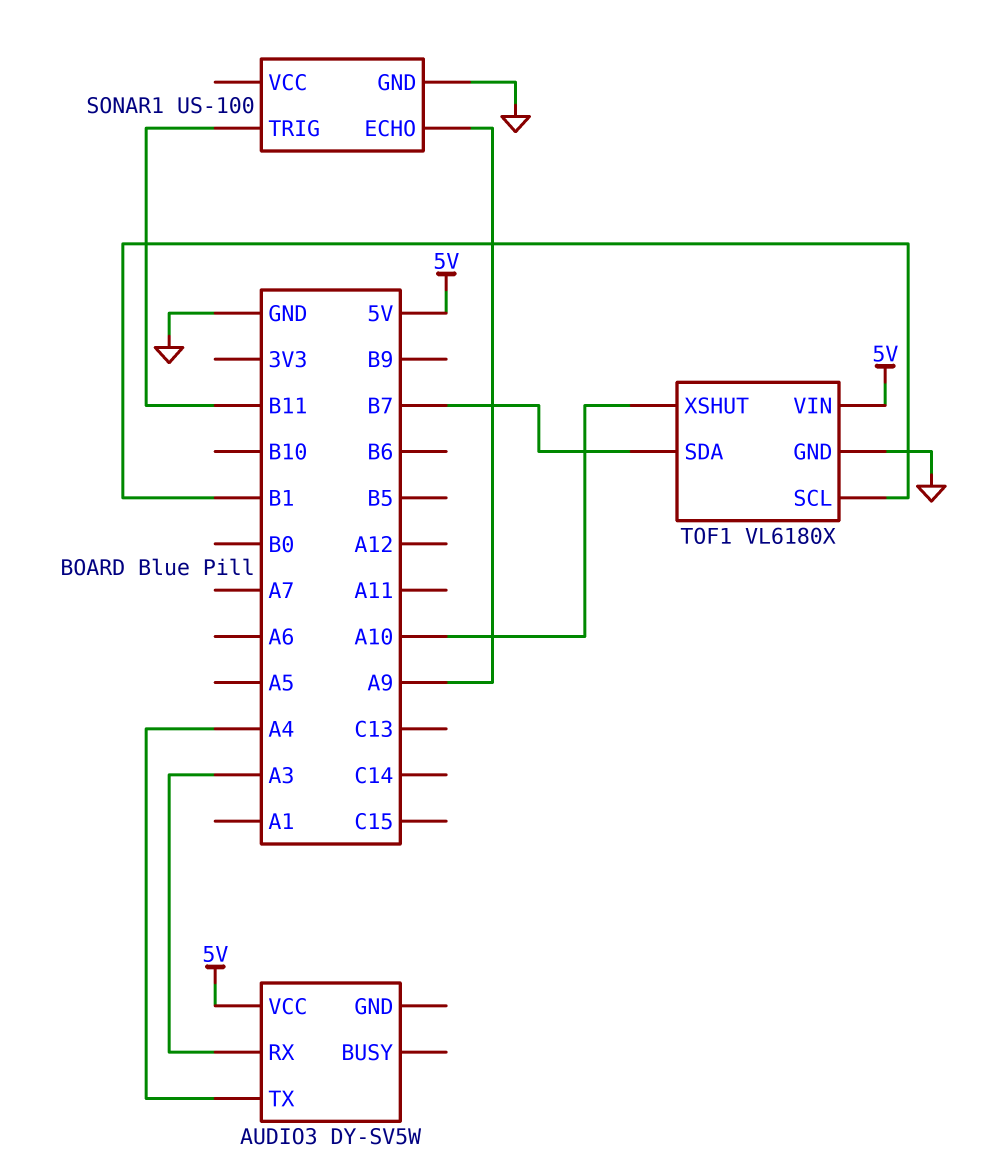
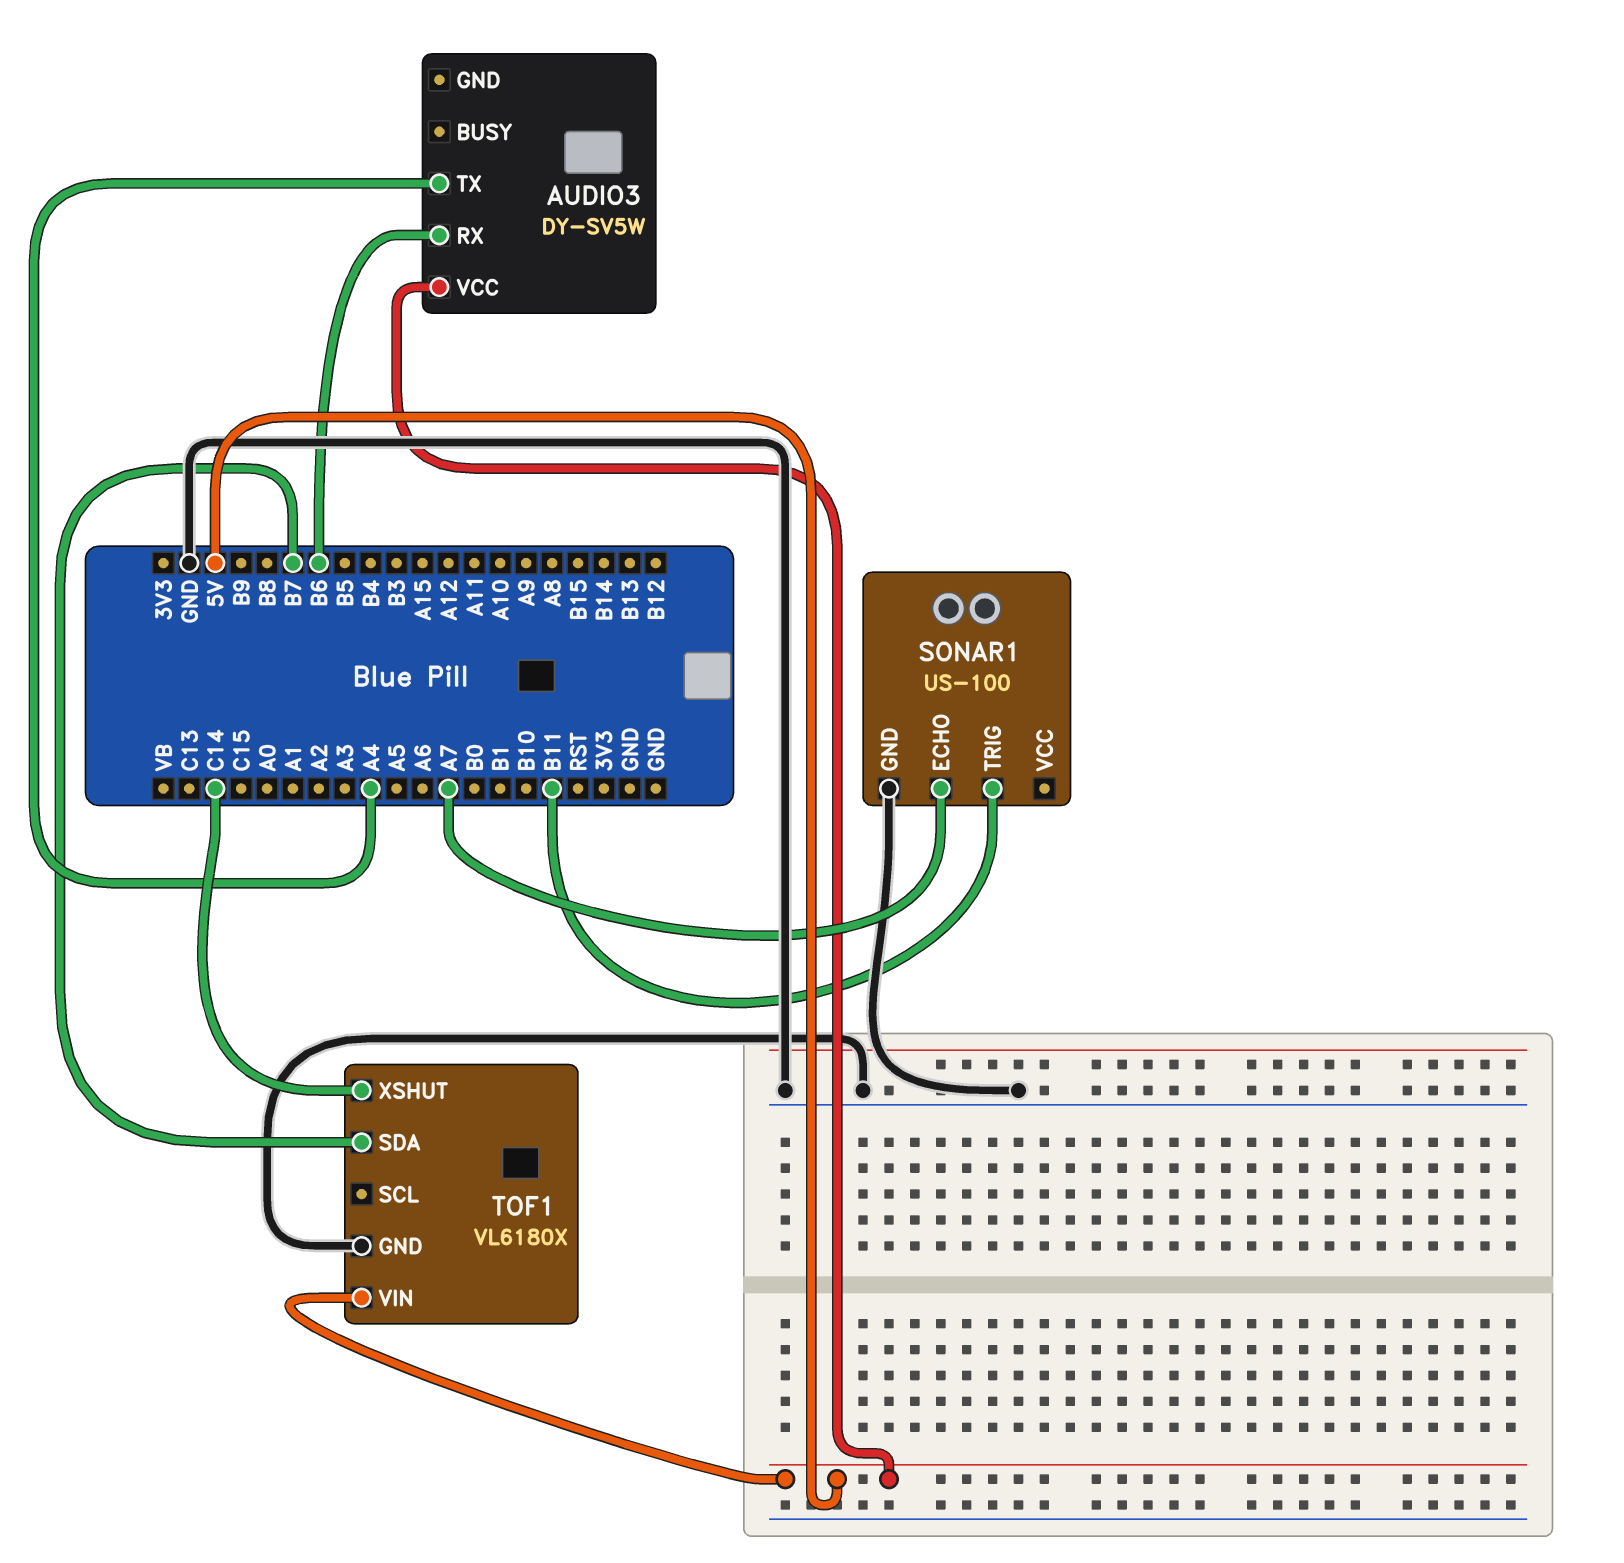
AUDIO3 pin RX: A3 -> B6
SONAR1 pin ECHO: A9 -> A7
TOF1 pin SCL: B1 -> none
TOF1 pin XSHUT: A10 -> C14

